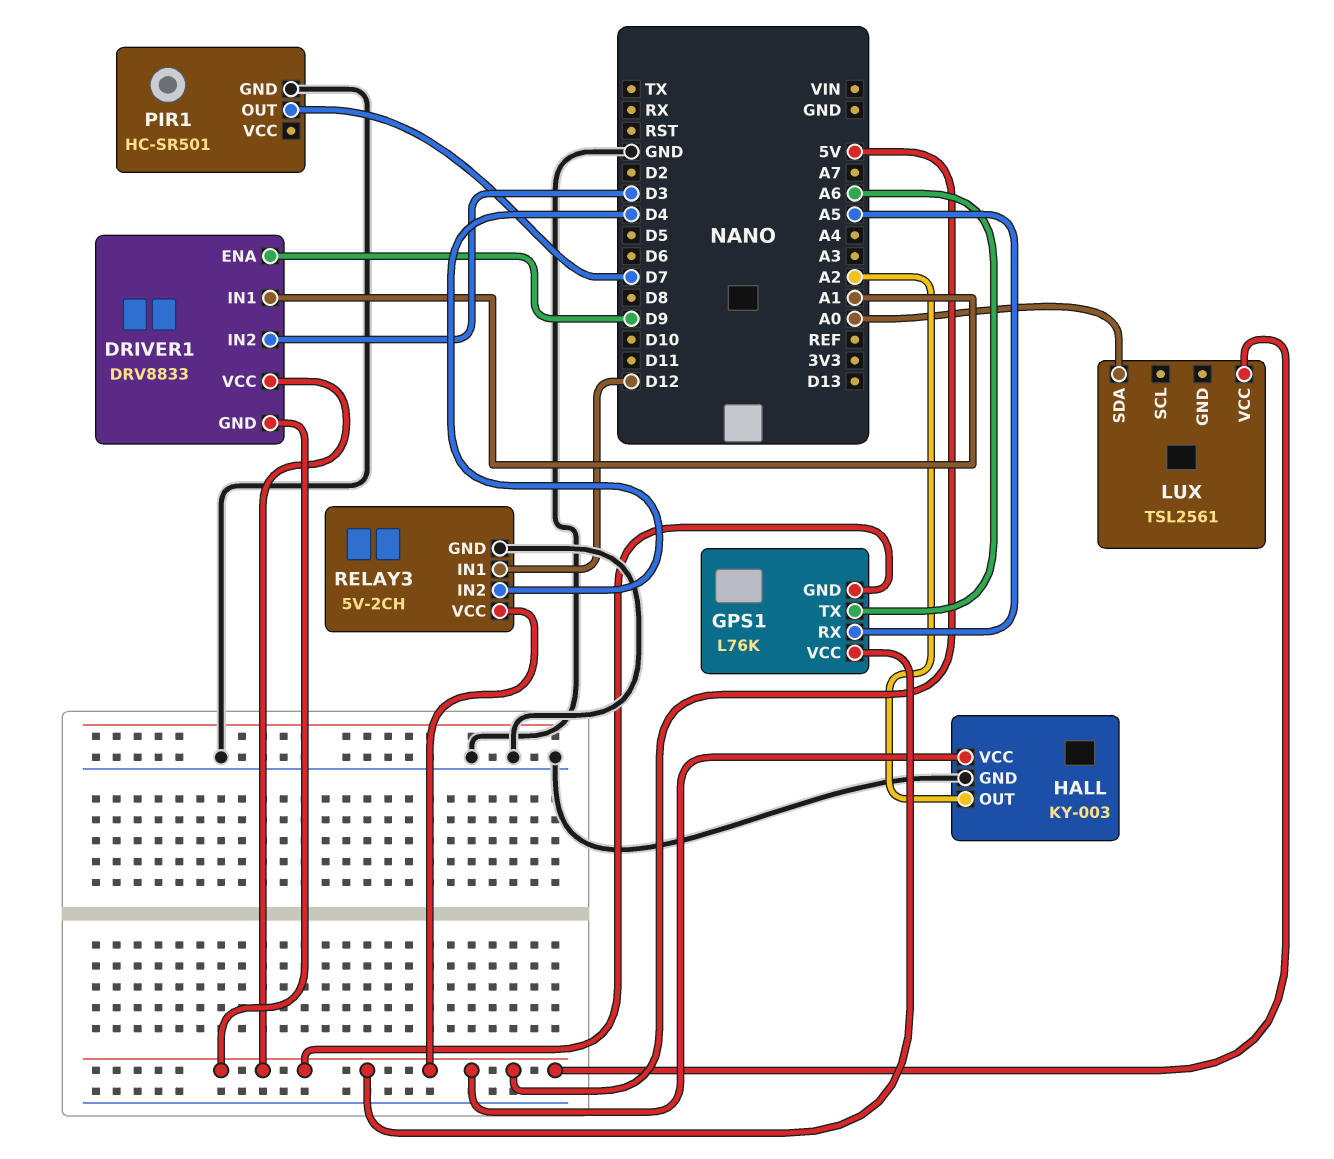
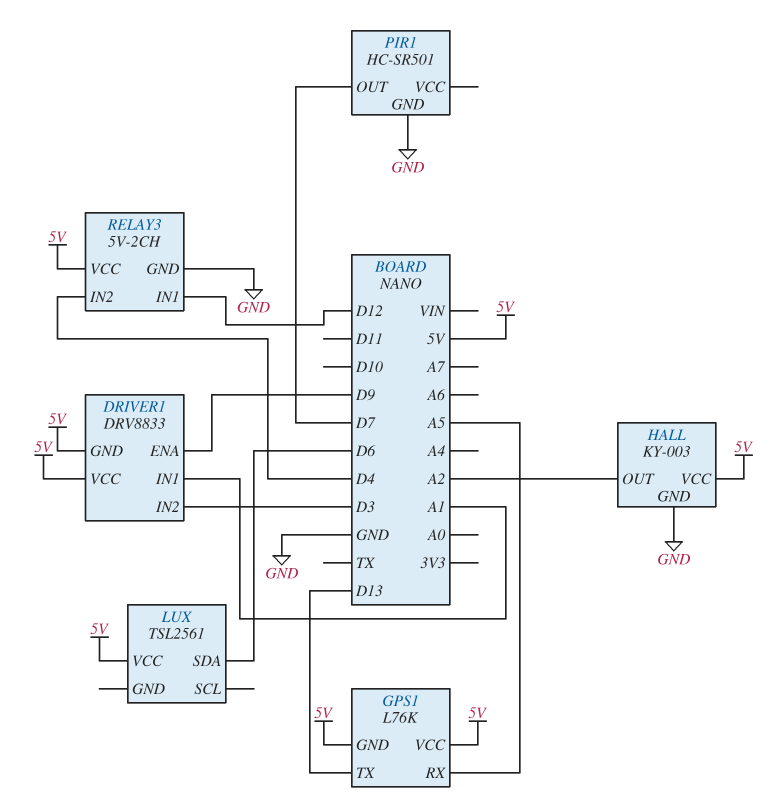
GPS1 pin TX: A6 -> D13
LUX pin SDA: A0 -> D6

